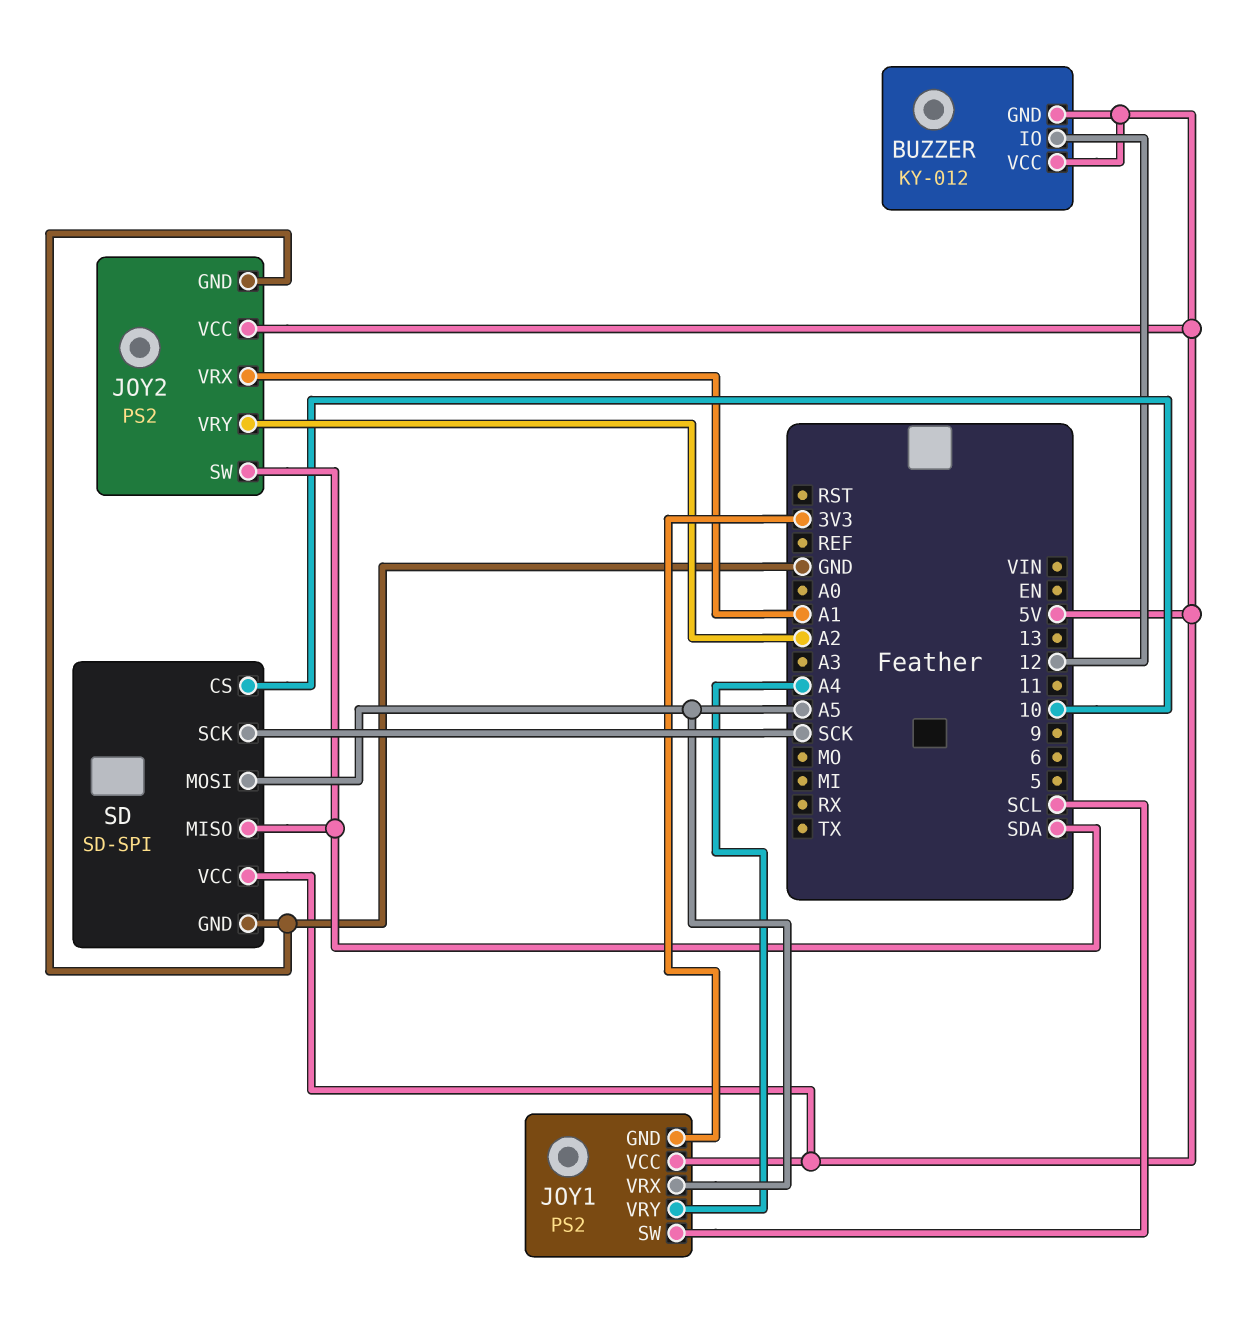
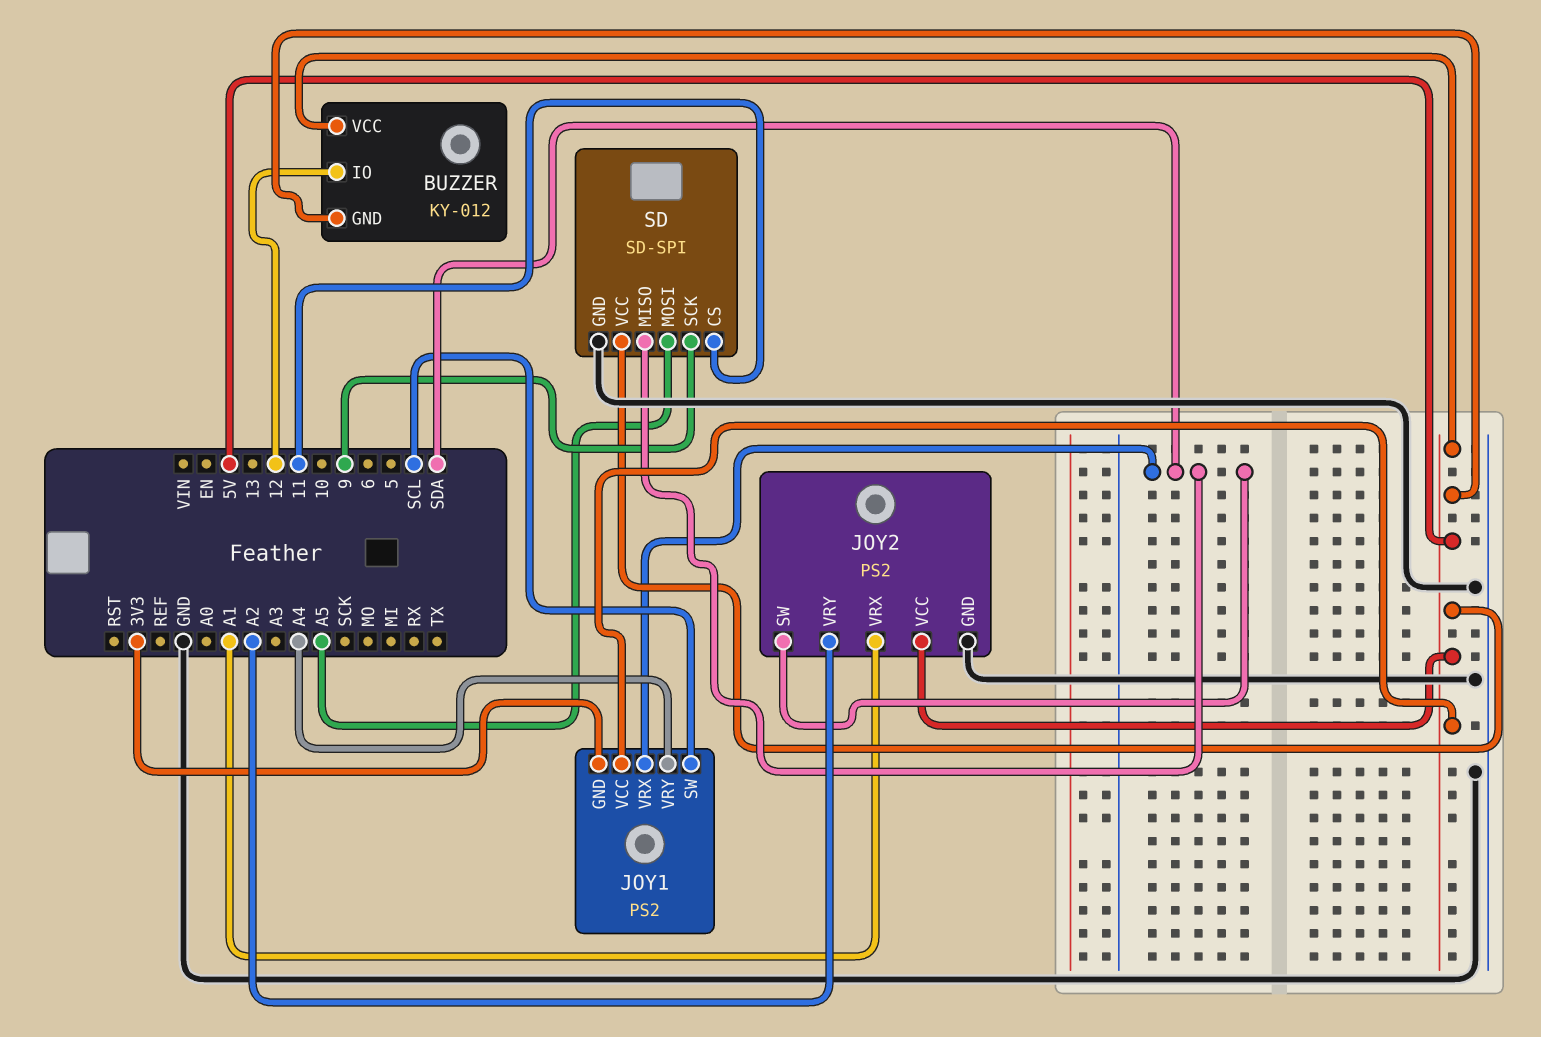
JOY1 pin VRX: A5 -> SDA
SD pin CS: 10 -> 11
SD pin SCK: SCK -> 9

